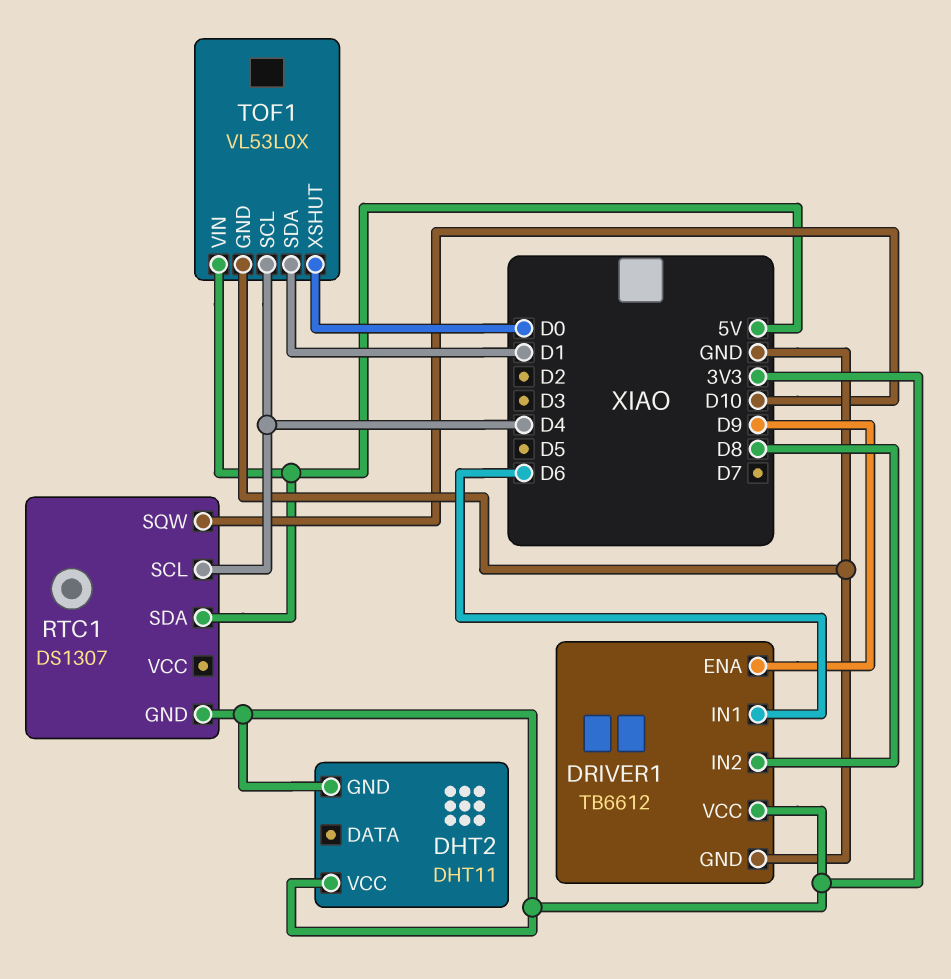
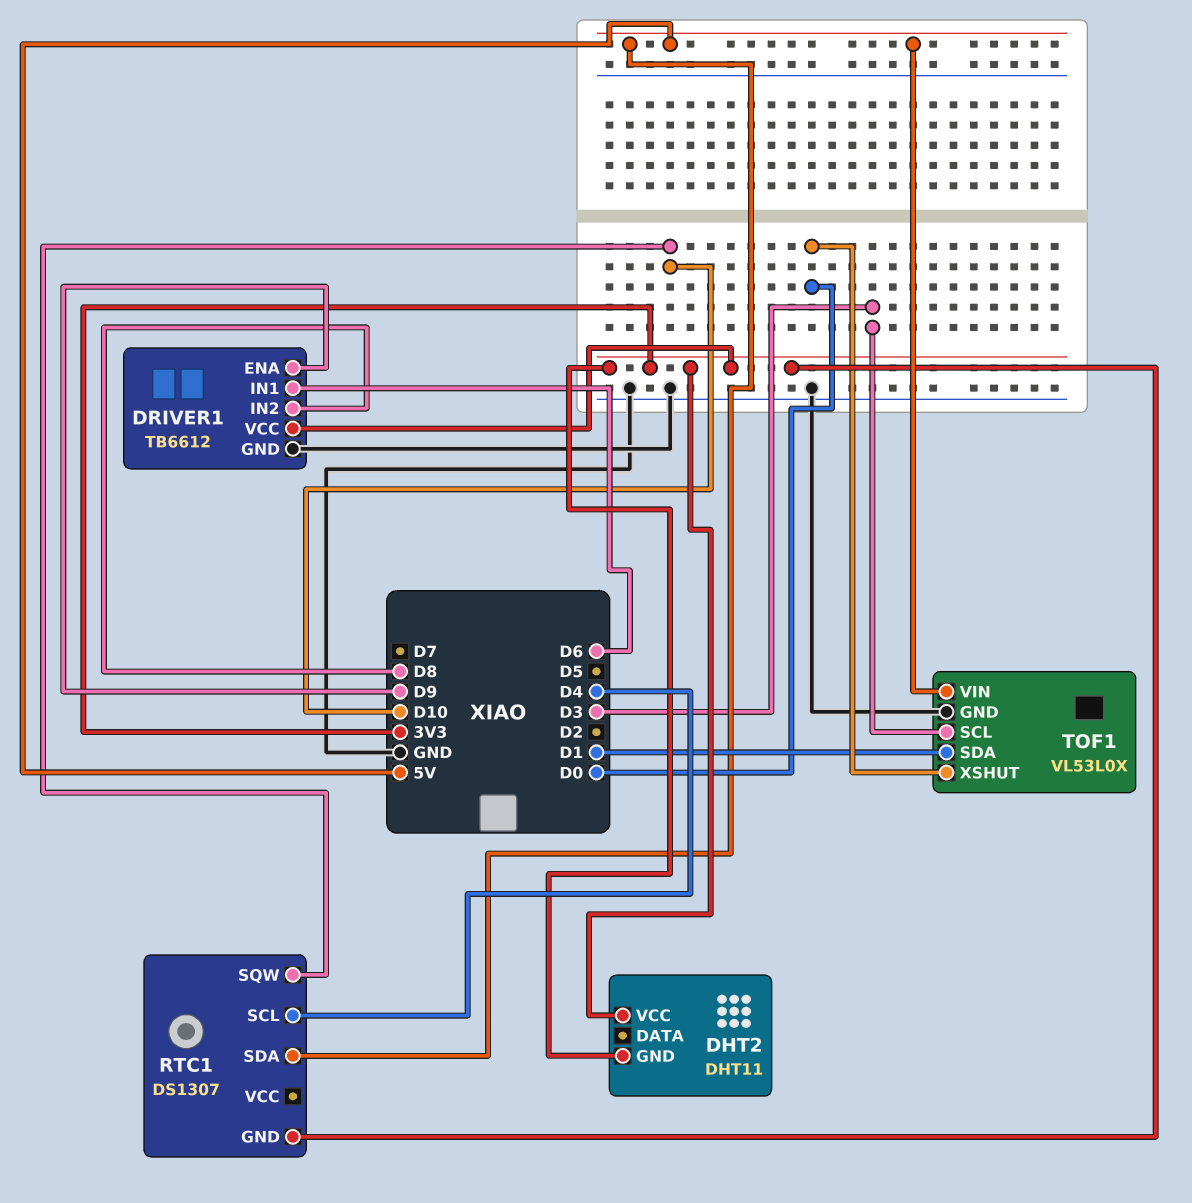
TOF1 pin SCL: D4 -> D3

